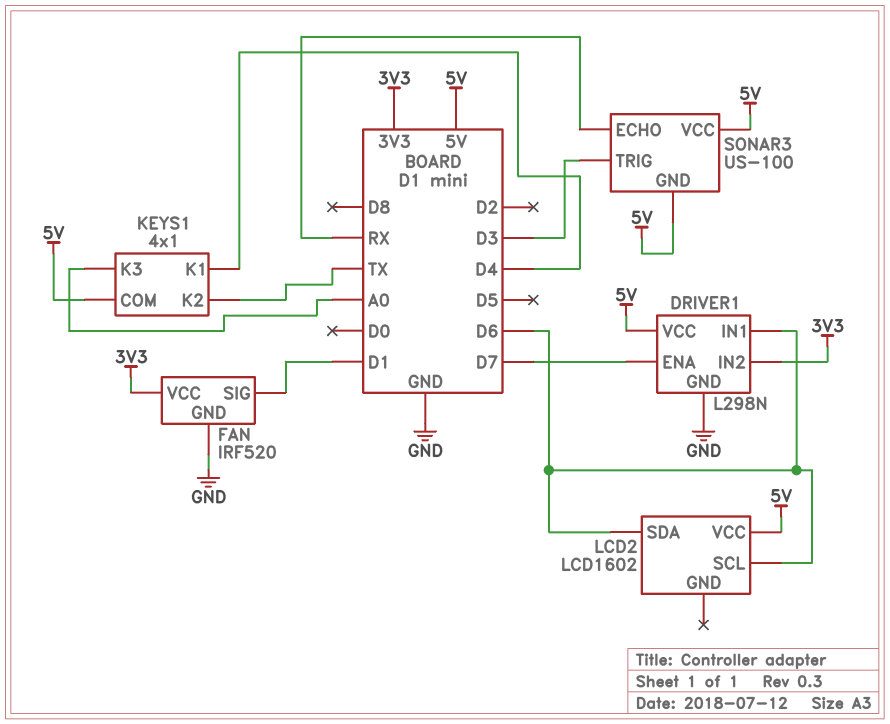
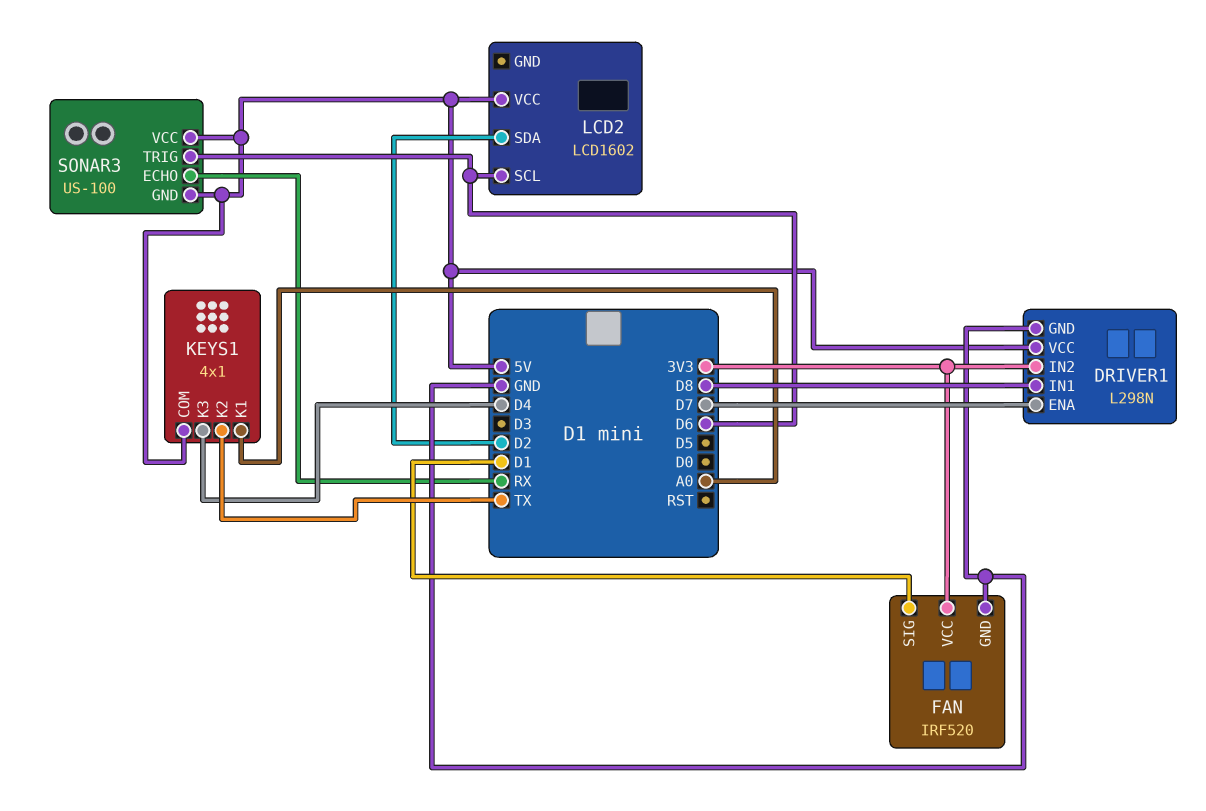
DRIVER1 pin IN1: D6 -> D8
KEYS1 pin K1: D4 -> A0
KEYS1 pin K3: A0 -> D4
LCD2 pin SDA: D6 -> D2
SONAR3 pin TRIG: D3 -> D6

